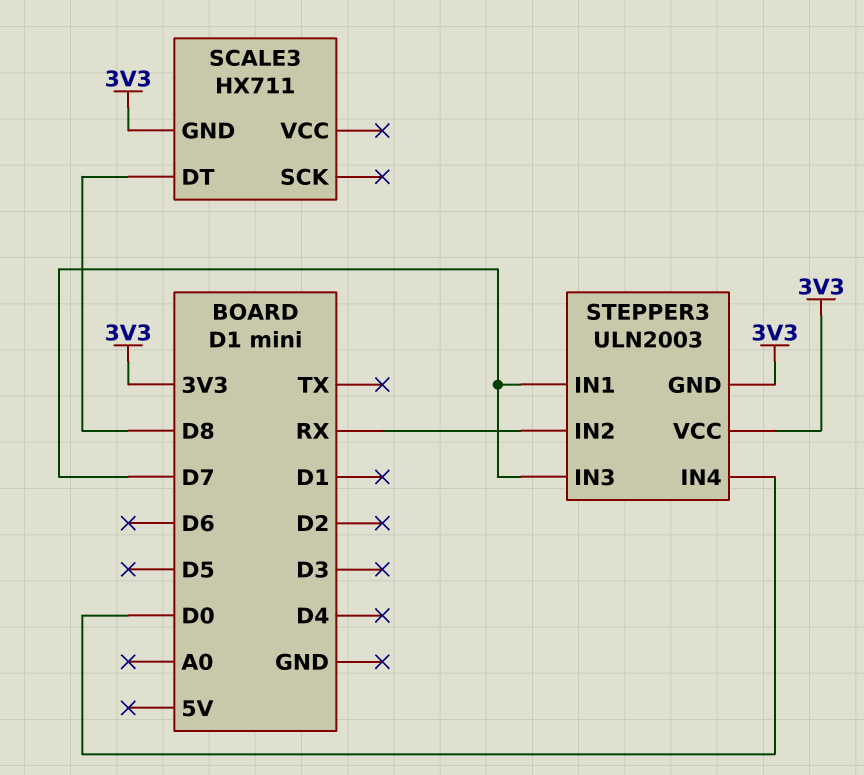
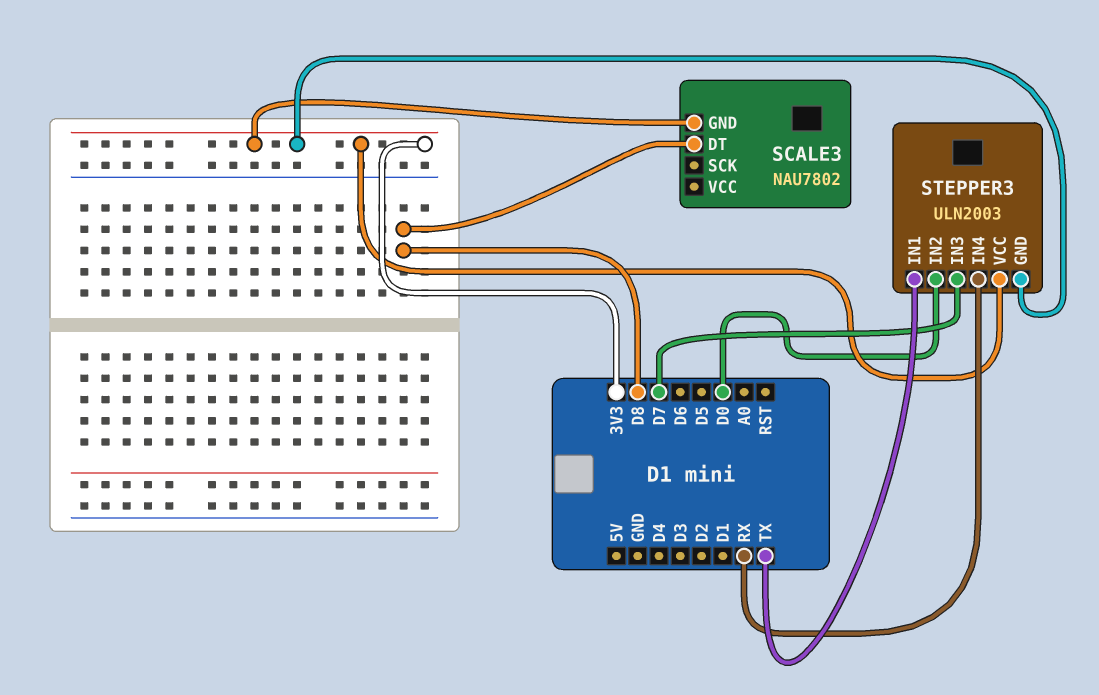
SCALE3: HX711 -> NAU7802
STEPPER3 pin IN1: D7 -> TX
STEPPER3 pin IN2: RX -> D0
STEPPER3 pin IN4: D0 -> RX

